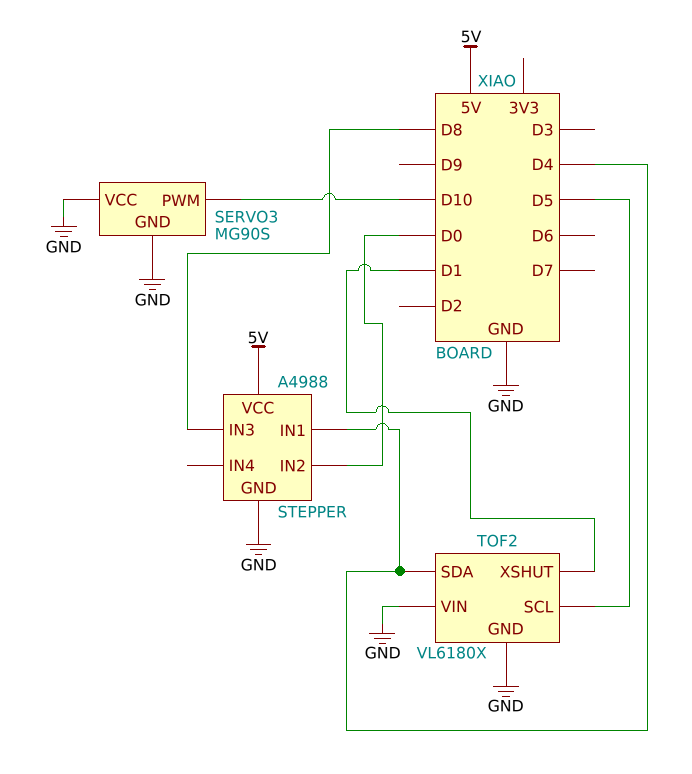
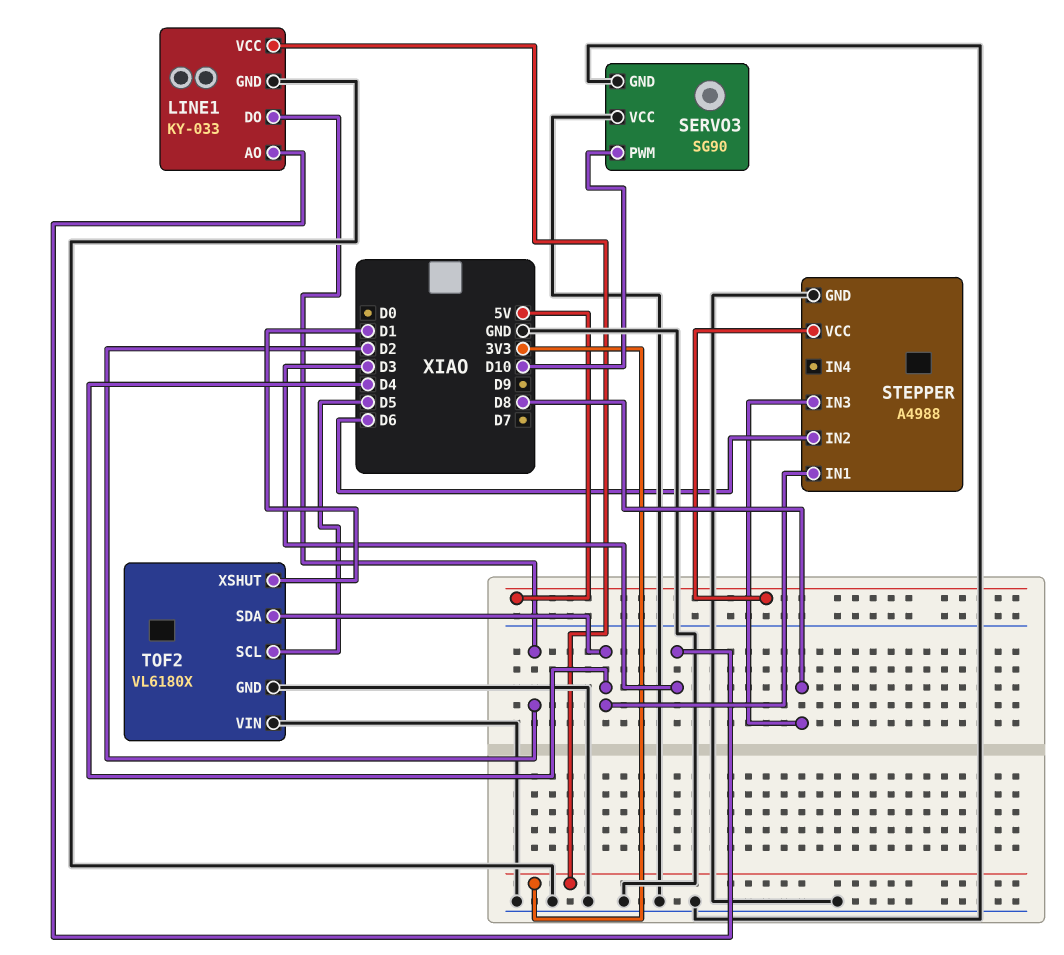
LINE1: none -> KY-033
LINE1 pin AO: none -> D3
LINE1 pin DO: none -> D2
LINE1 pin GND: none -> GND
LINE1 pin VCC: none -> 3V3
SERVO3: MG90S -> SG90
STEPPER pin IN2: D0 -> D6

